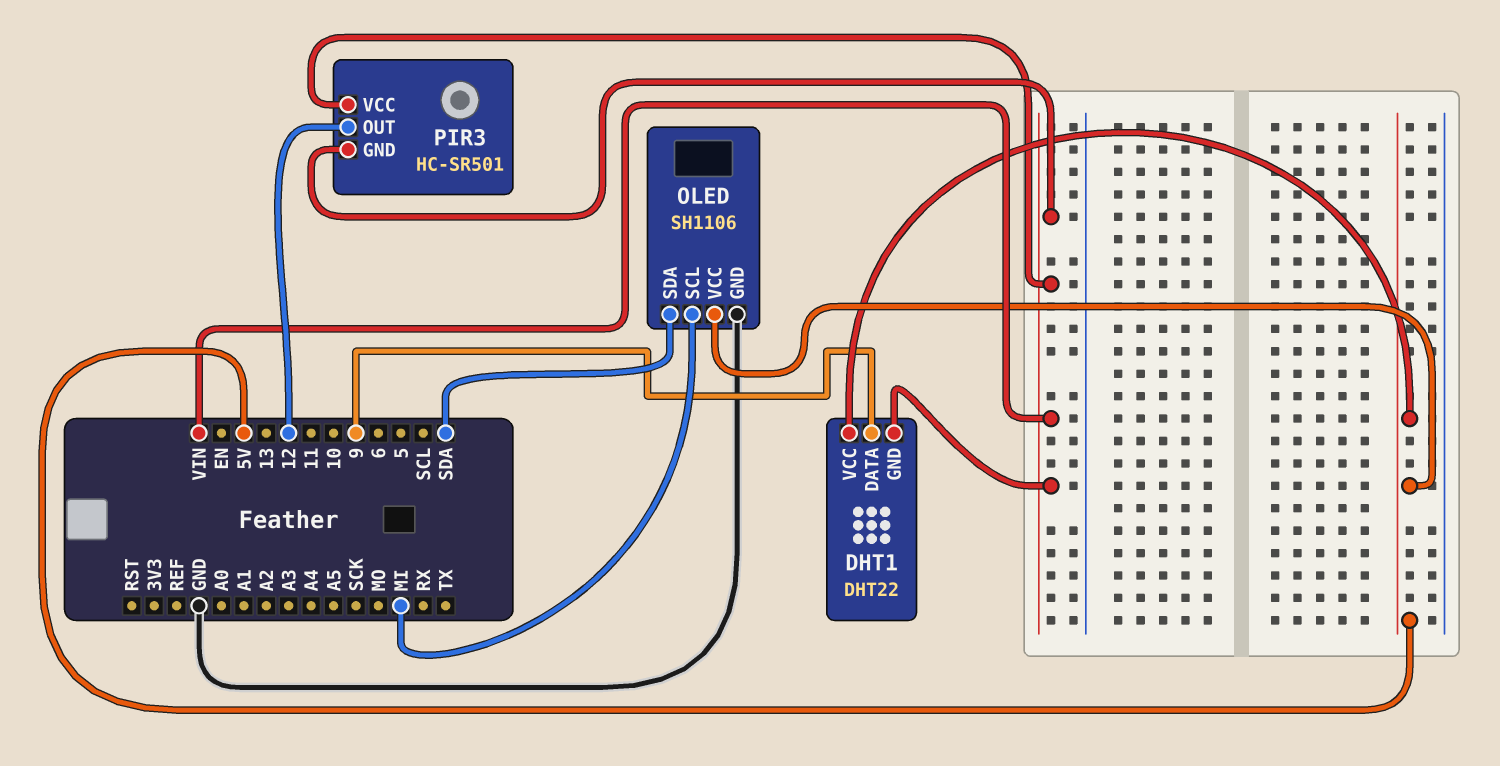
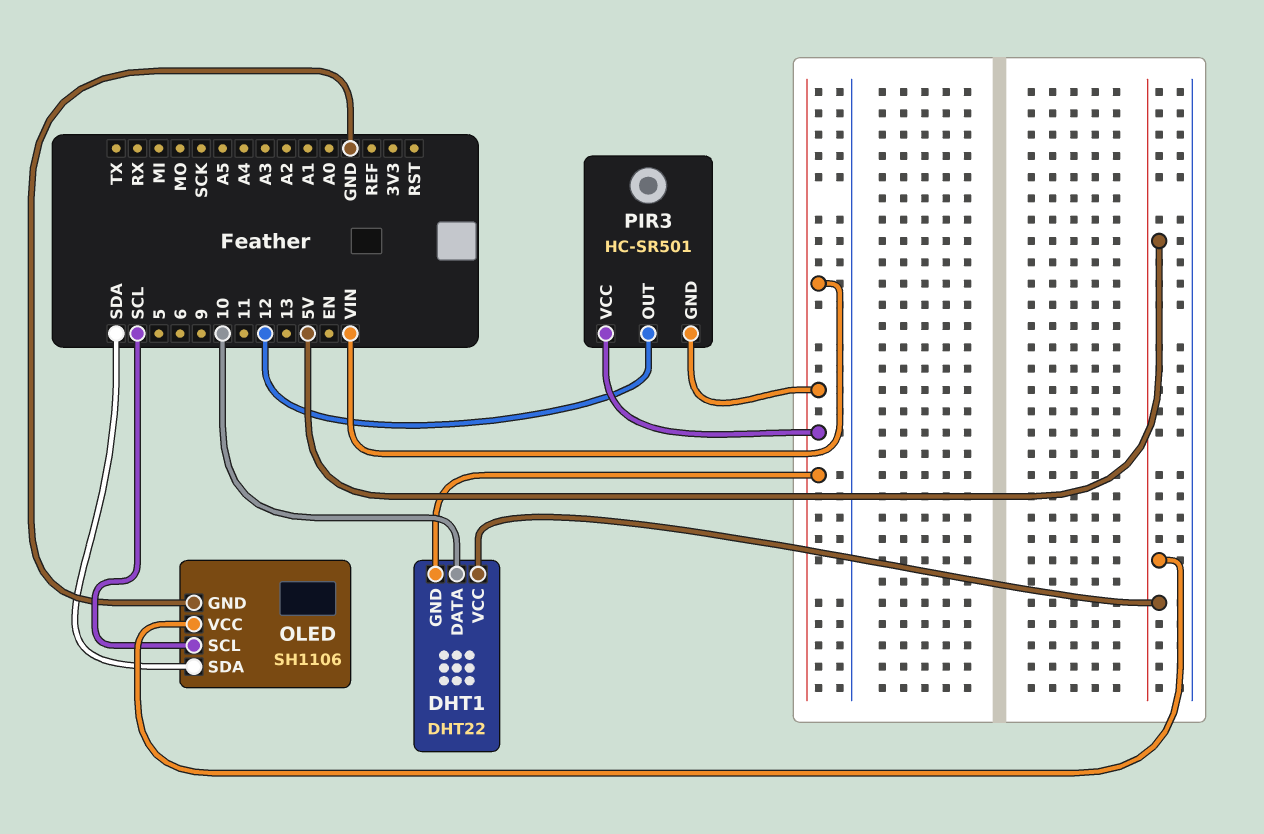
DHT1 pin DATA: 9 -> 10
OLED pin SCL: MI -> SCL

